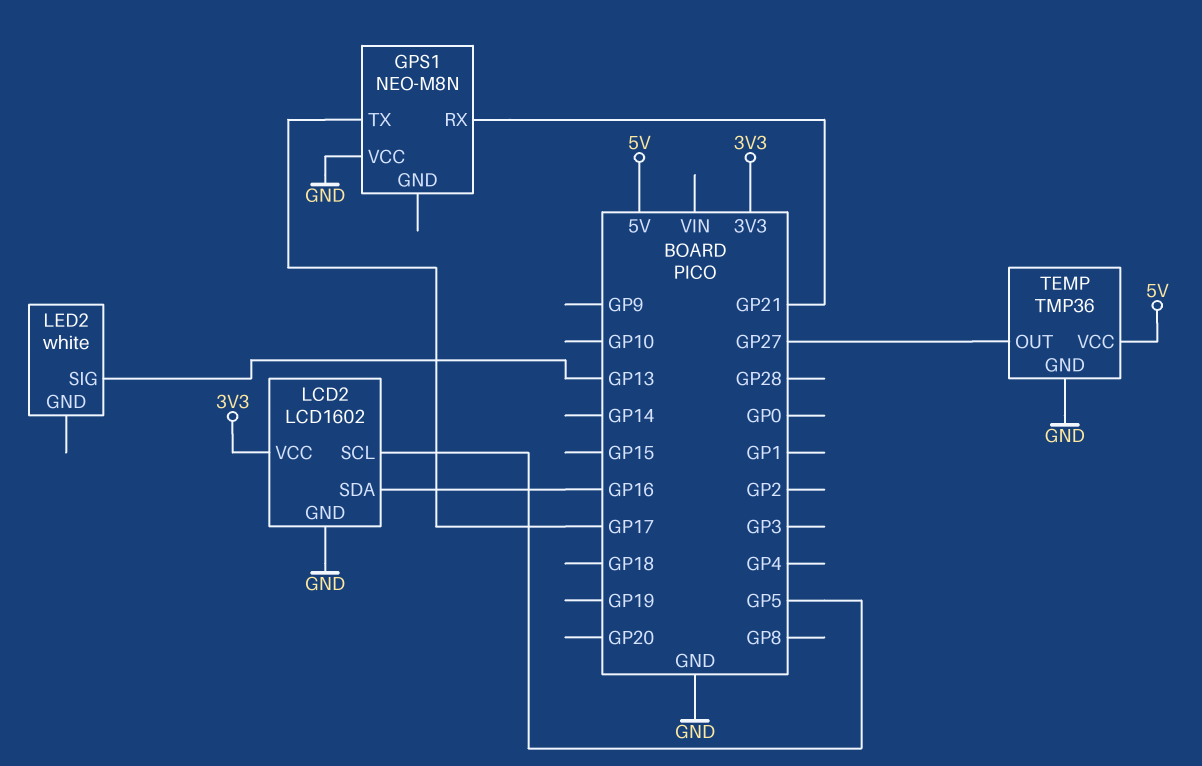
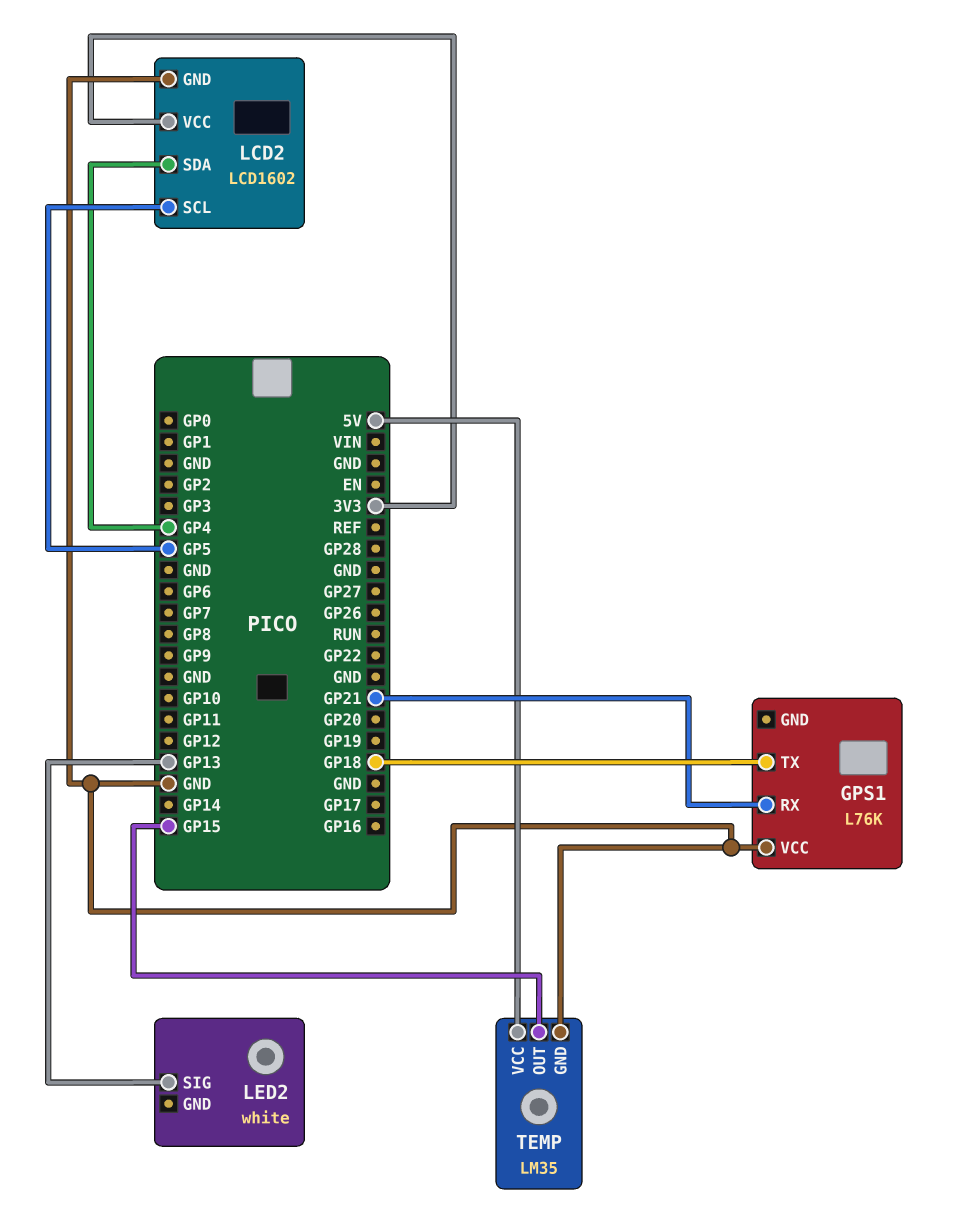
GPS1: NEO-M8N -> L76K
GPS1 pin TX: GP17 -> GP18
LCD2 pin SDA: GP16 -> GP4
TEMP: TMP36 -> LM35
TEMP pin OUT: GP27 -> GP15

